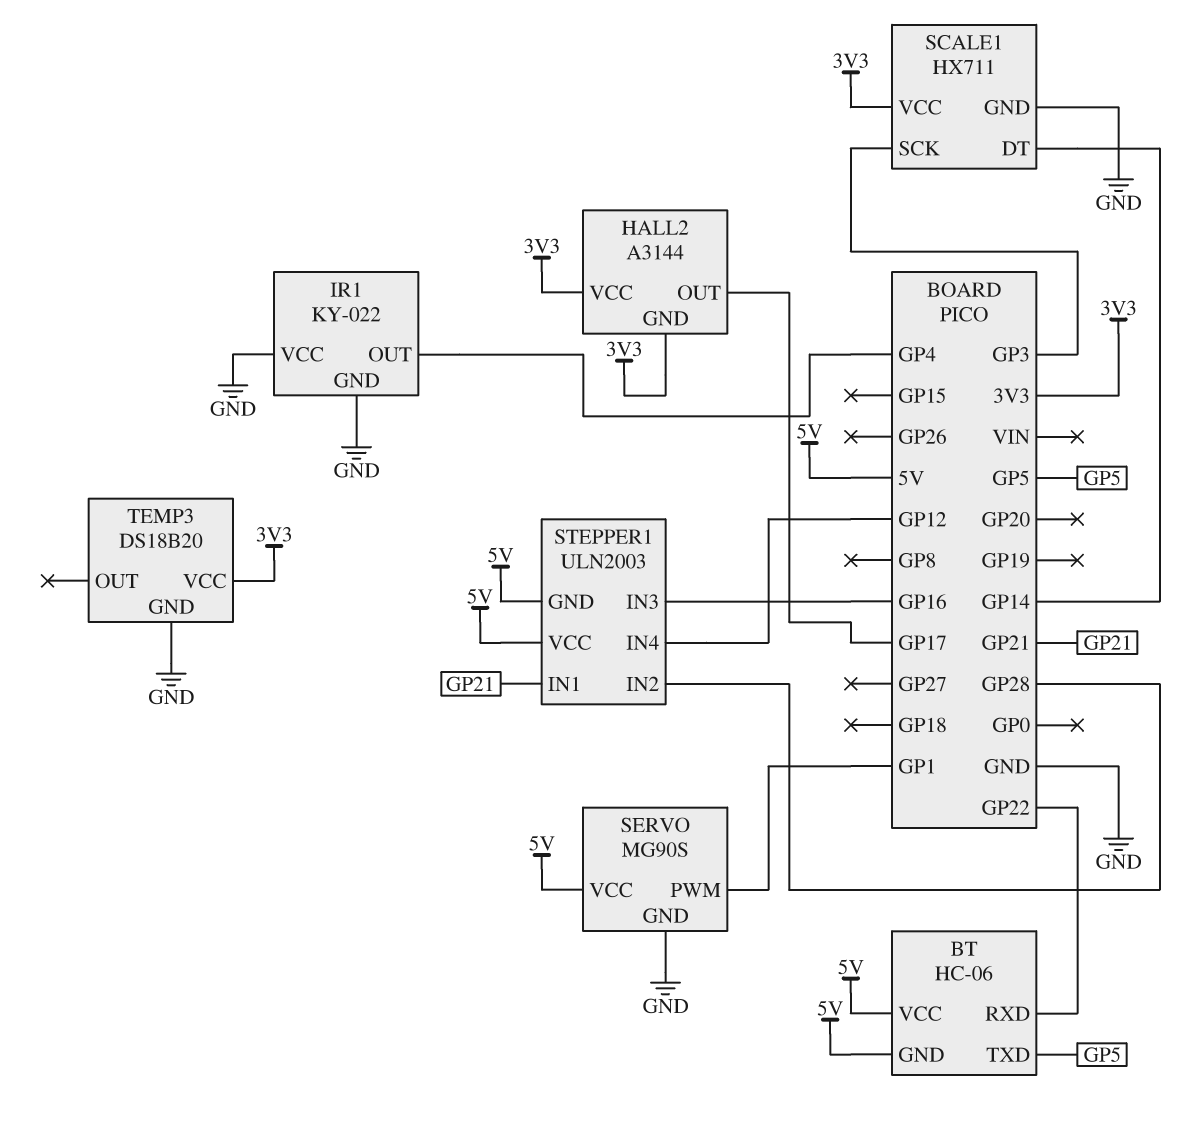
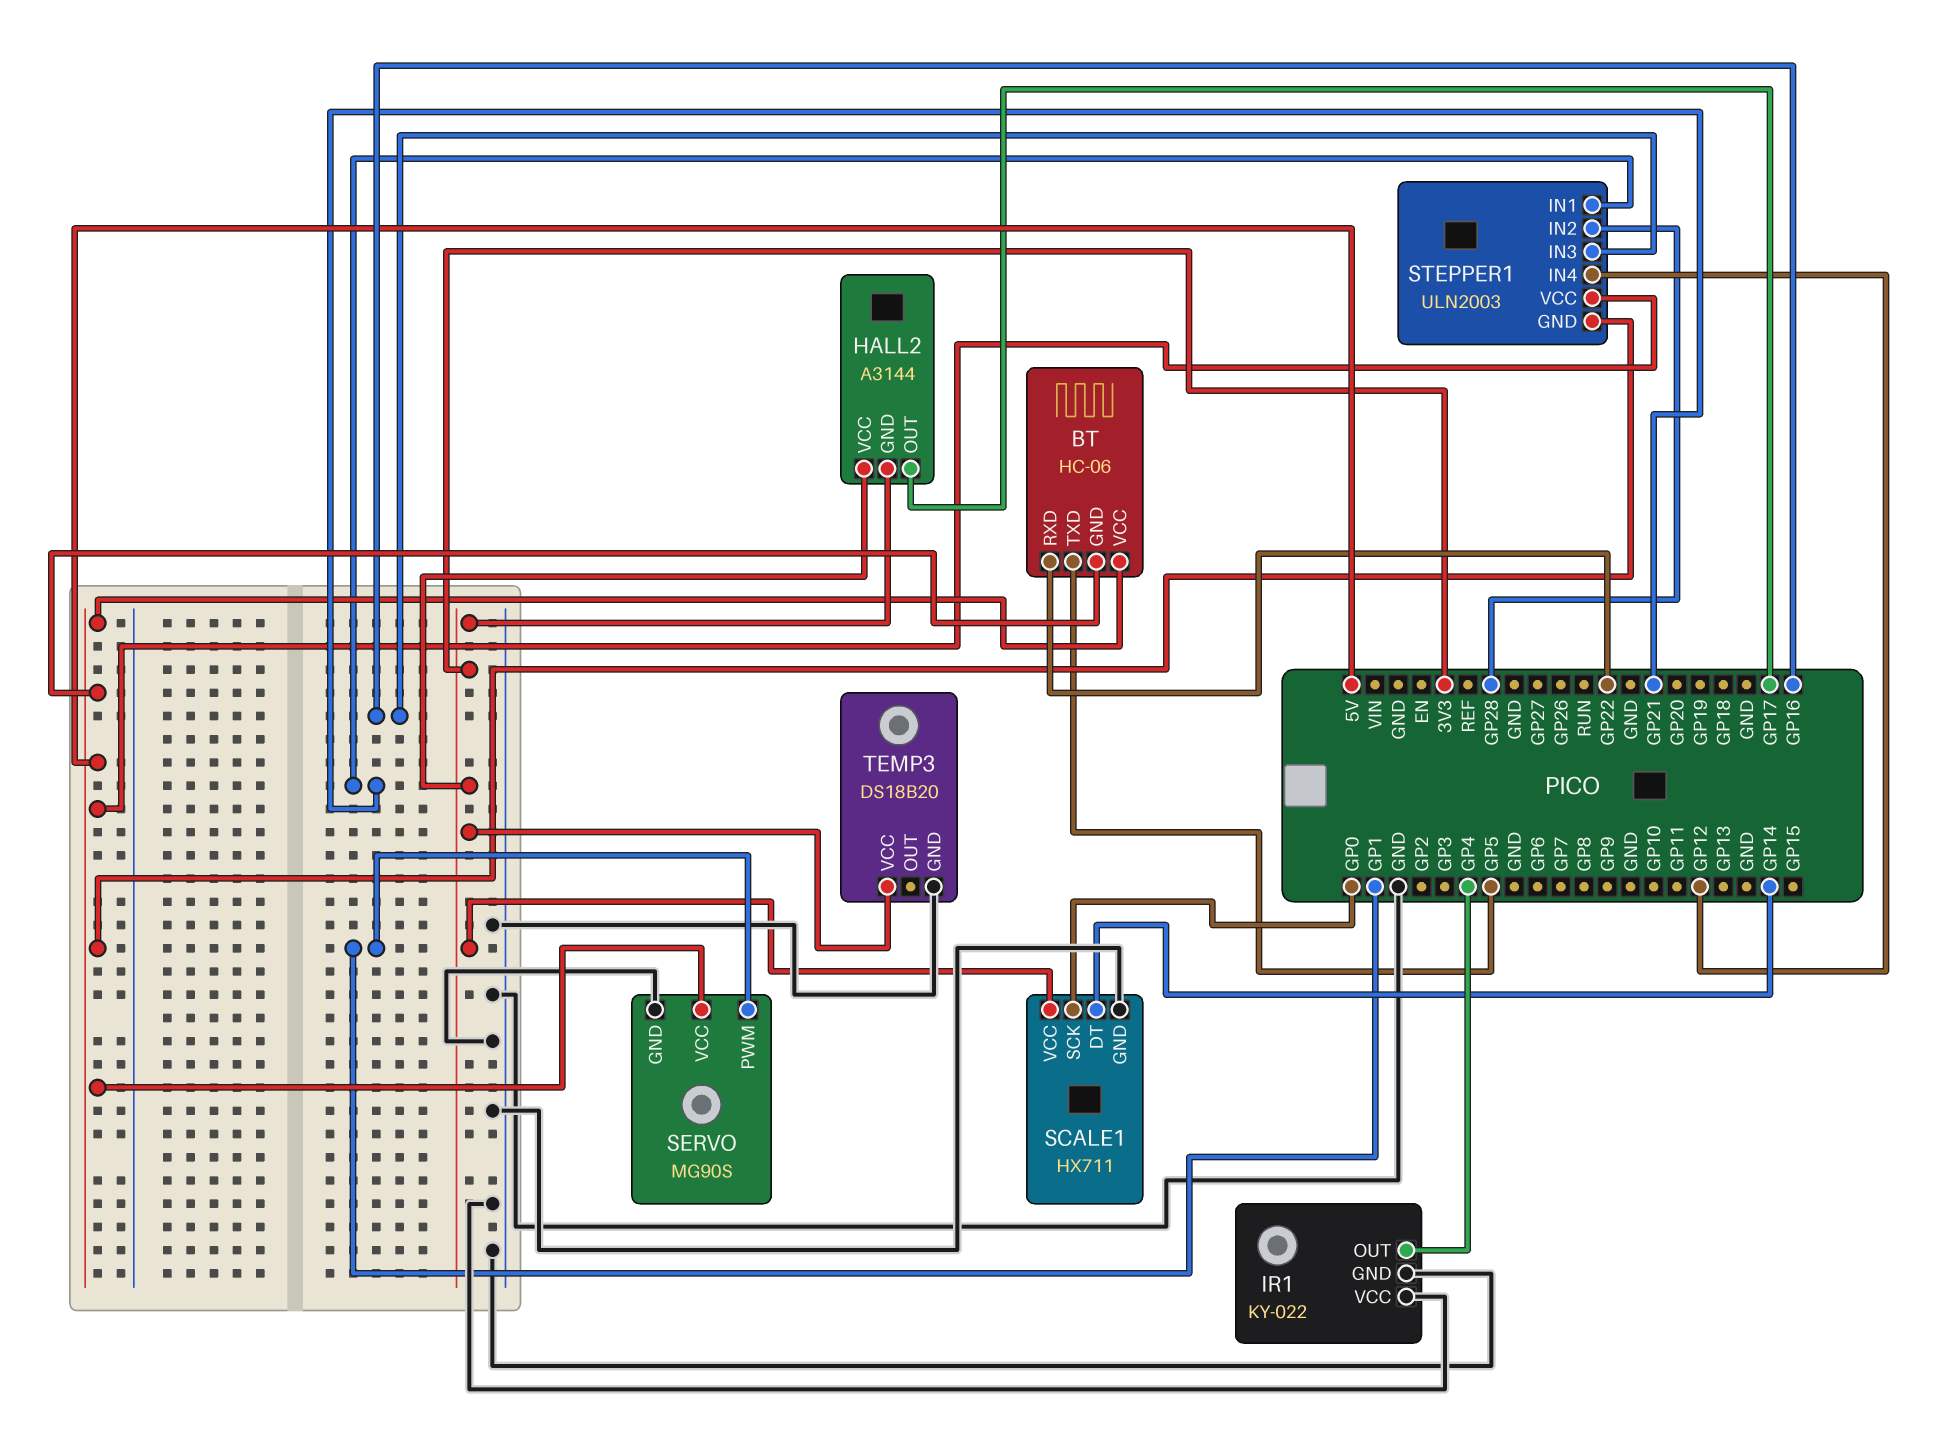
SCALE1 pin SCK: GP3 -> GP0

